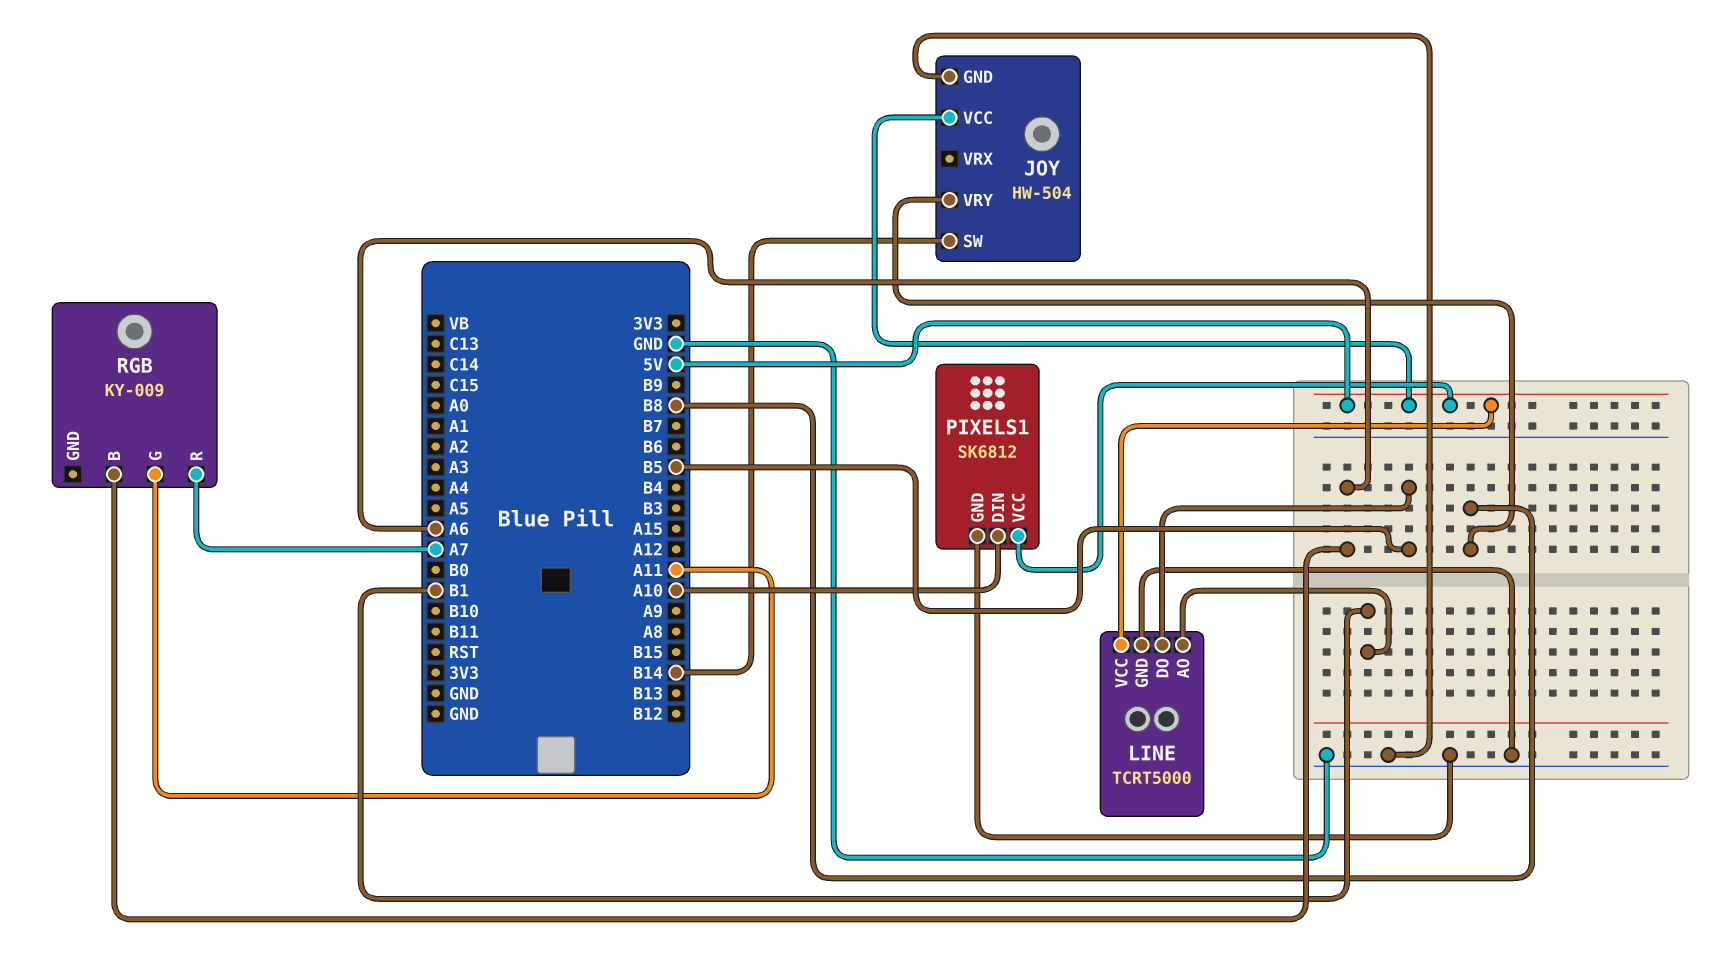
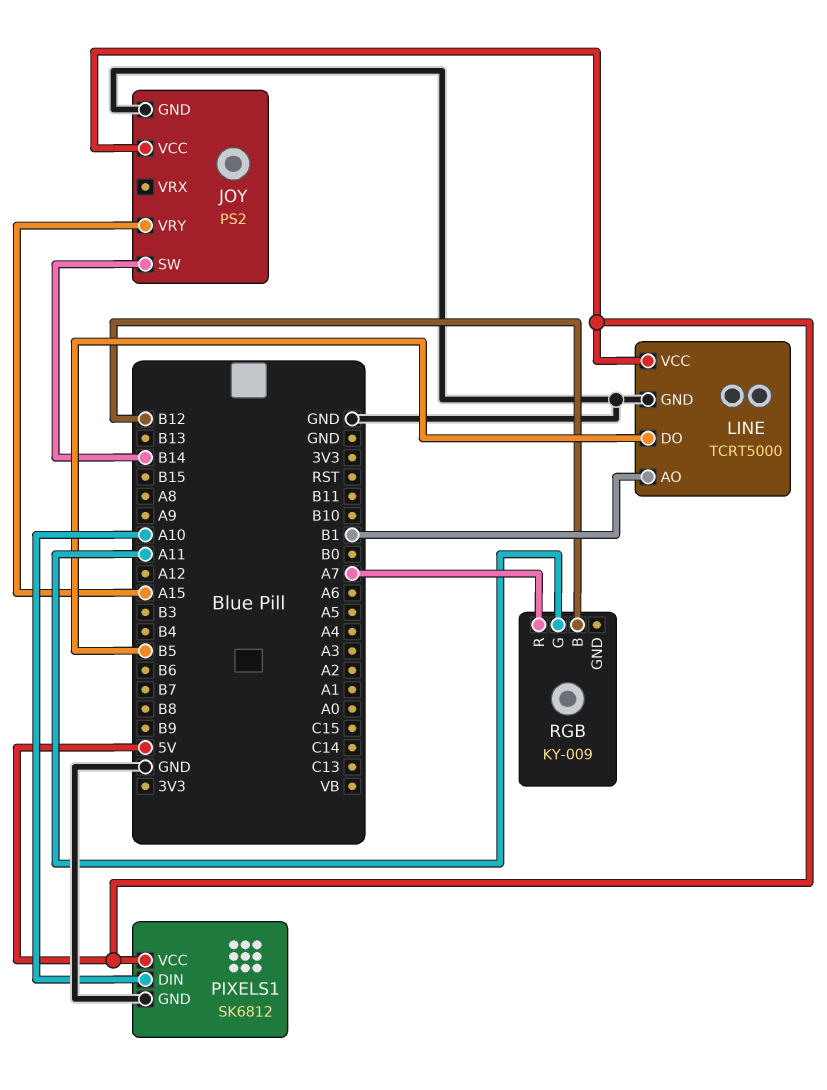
JOY: HW-504 -> PS2
JOY pin VRY: B8 -> A15
RGB pin B: A6 -> B12

